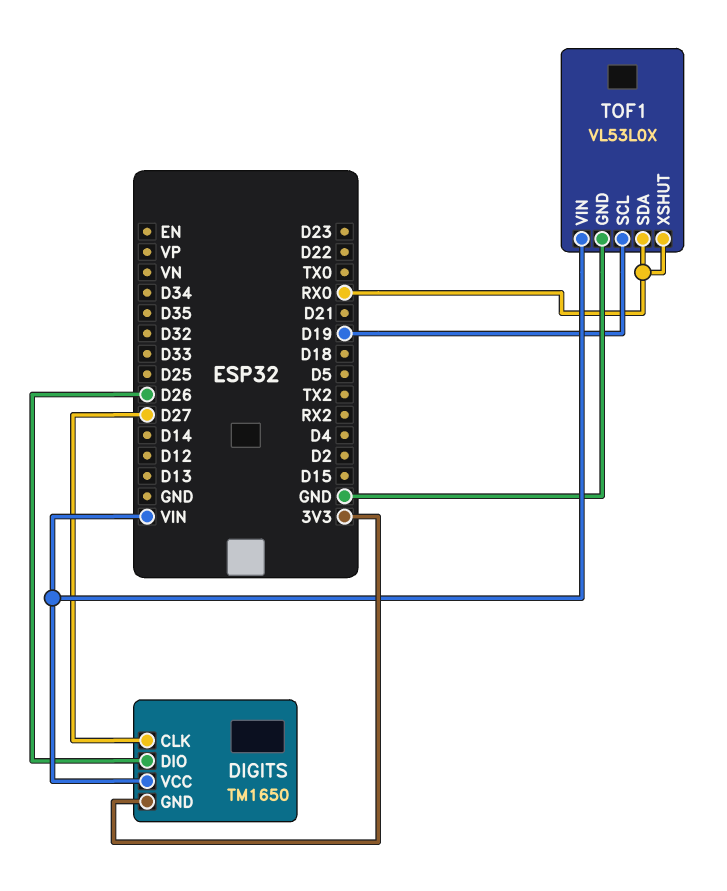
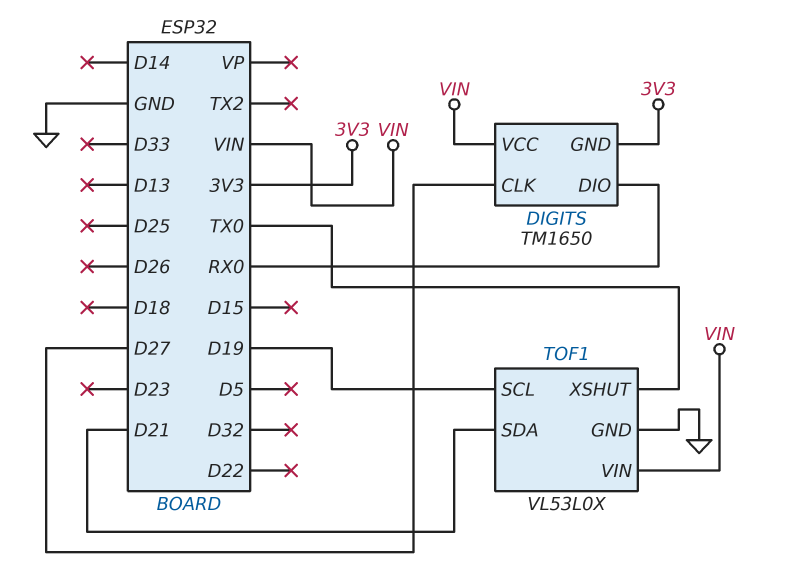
DIGITS pin DIO: D26 -> RX0
TOF1 pin SDA: RX0 -> D21
TOF1 pin XSHUT: RX0 -> TX0

